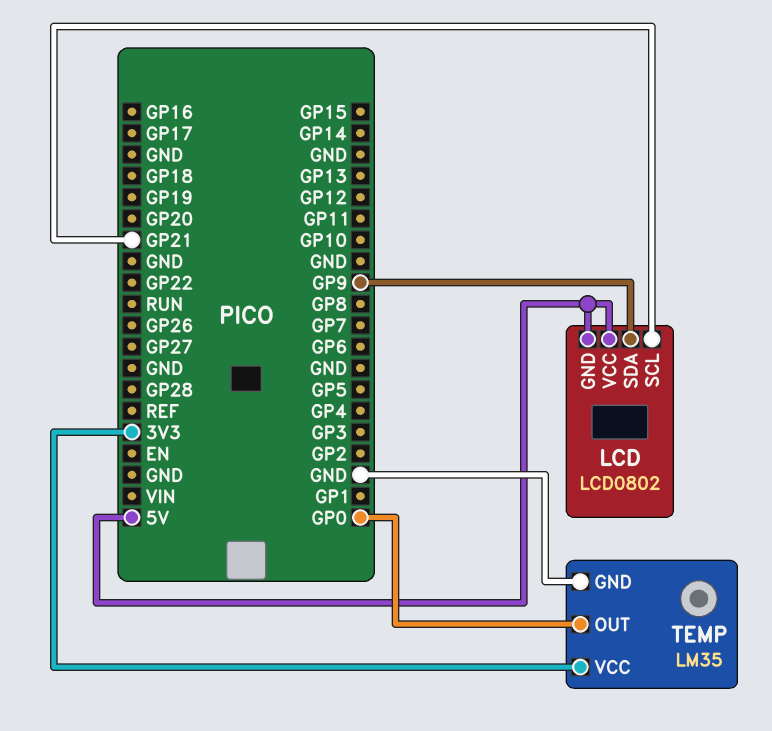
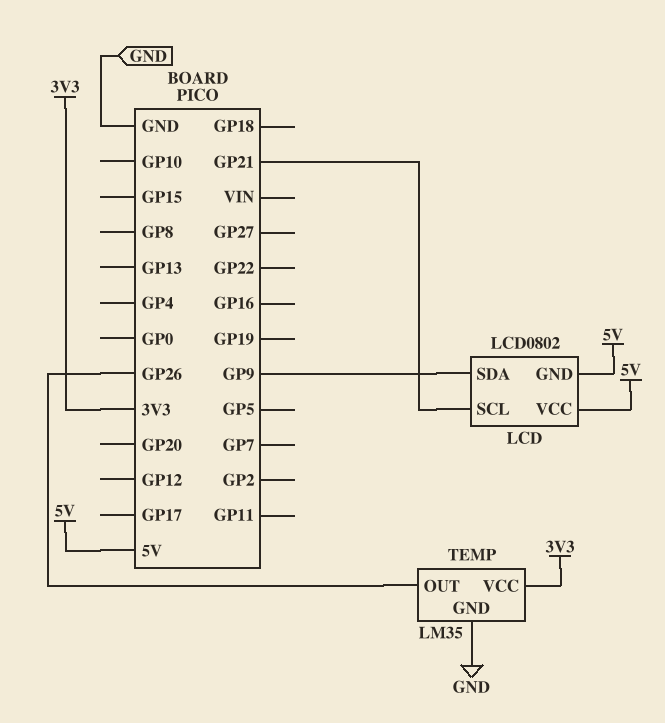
TEMP pin OUT: GP0 -> GP26

